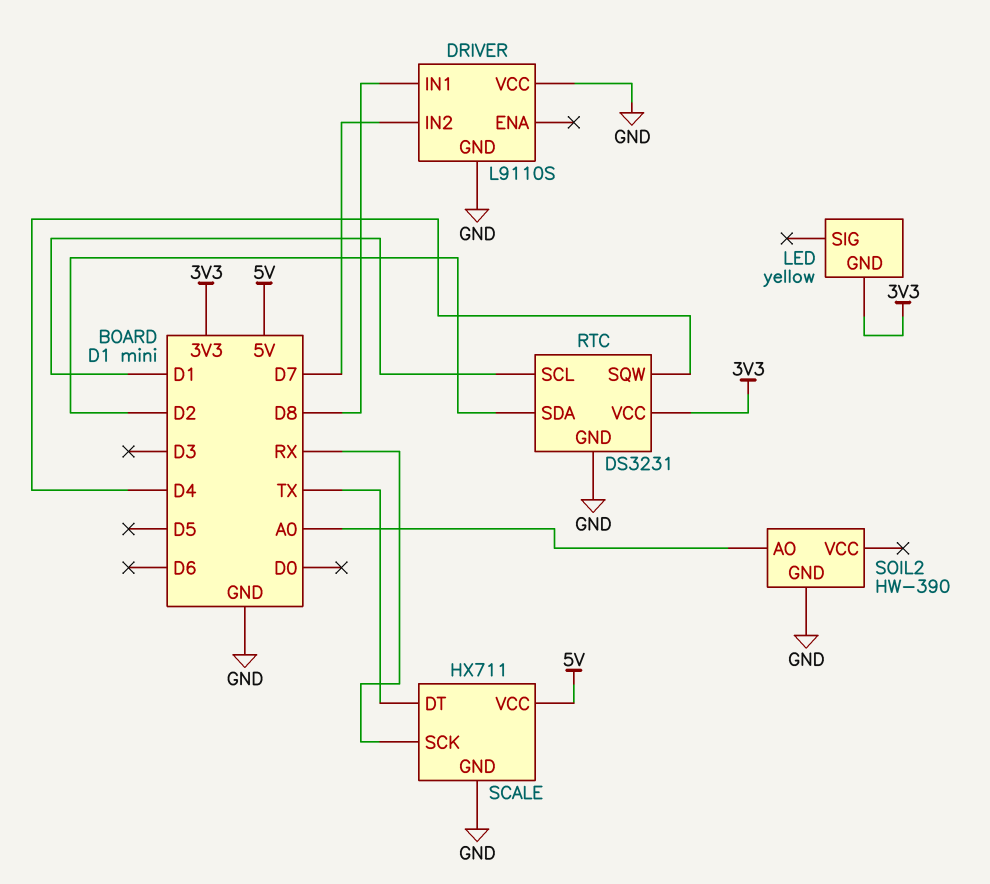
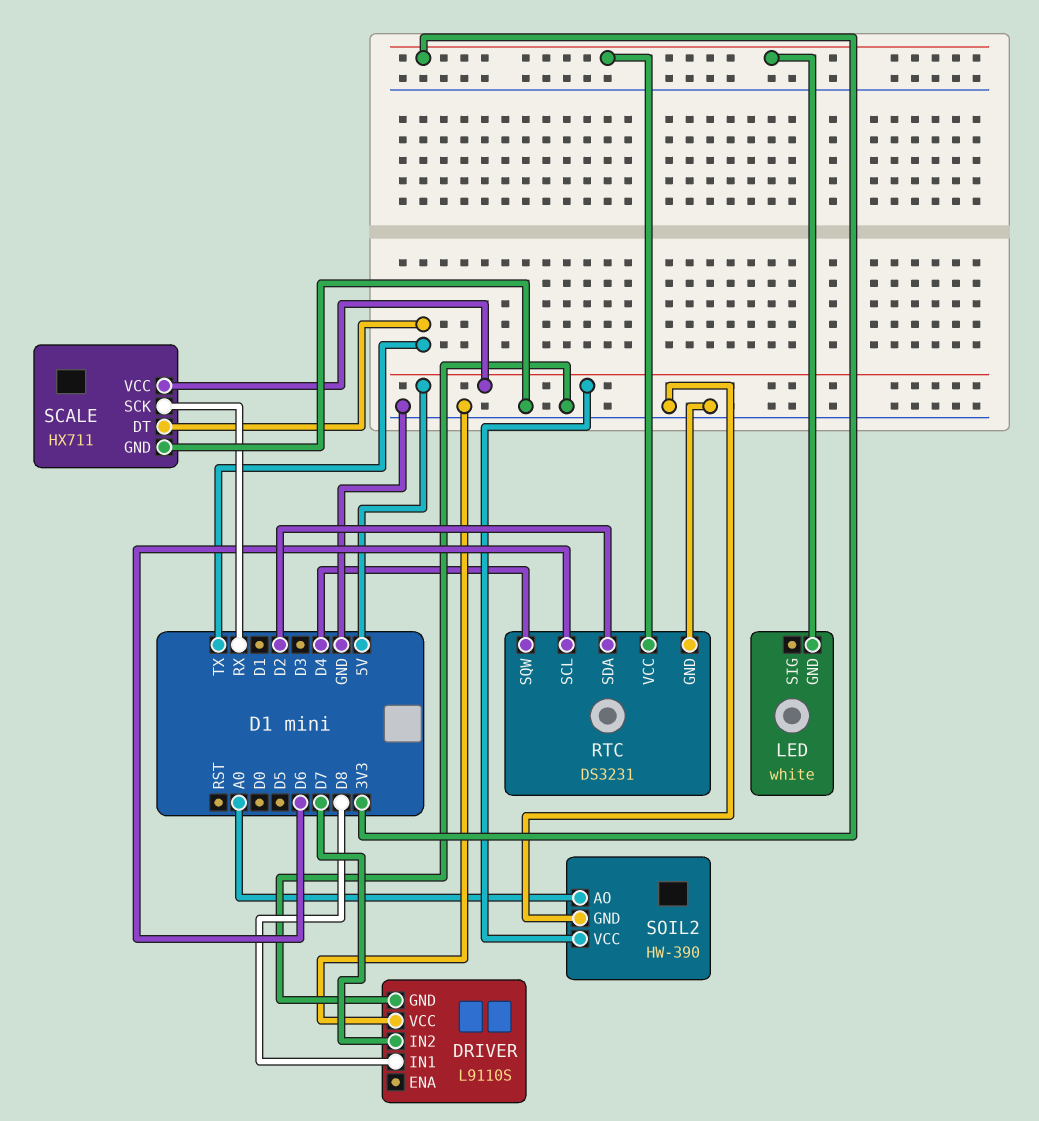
LED: yellow -> white
RTC pin SCL: D1 -> D6
SOIL2 pin VCC: none -> 5V

